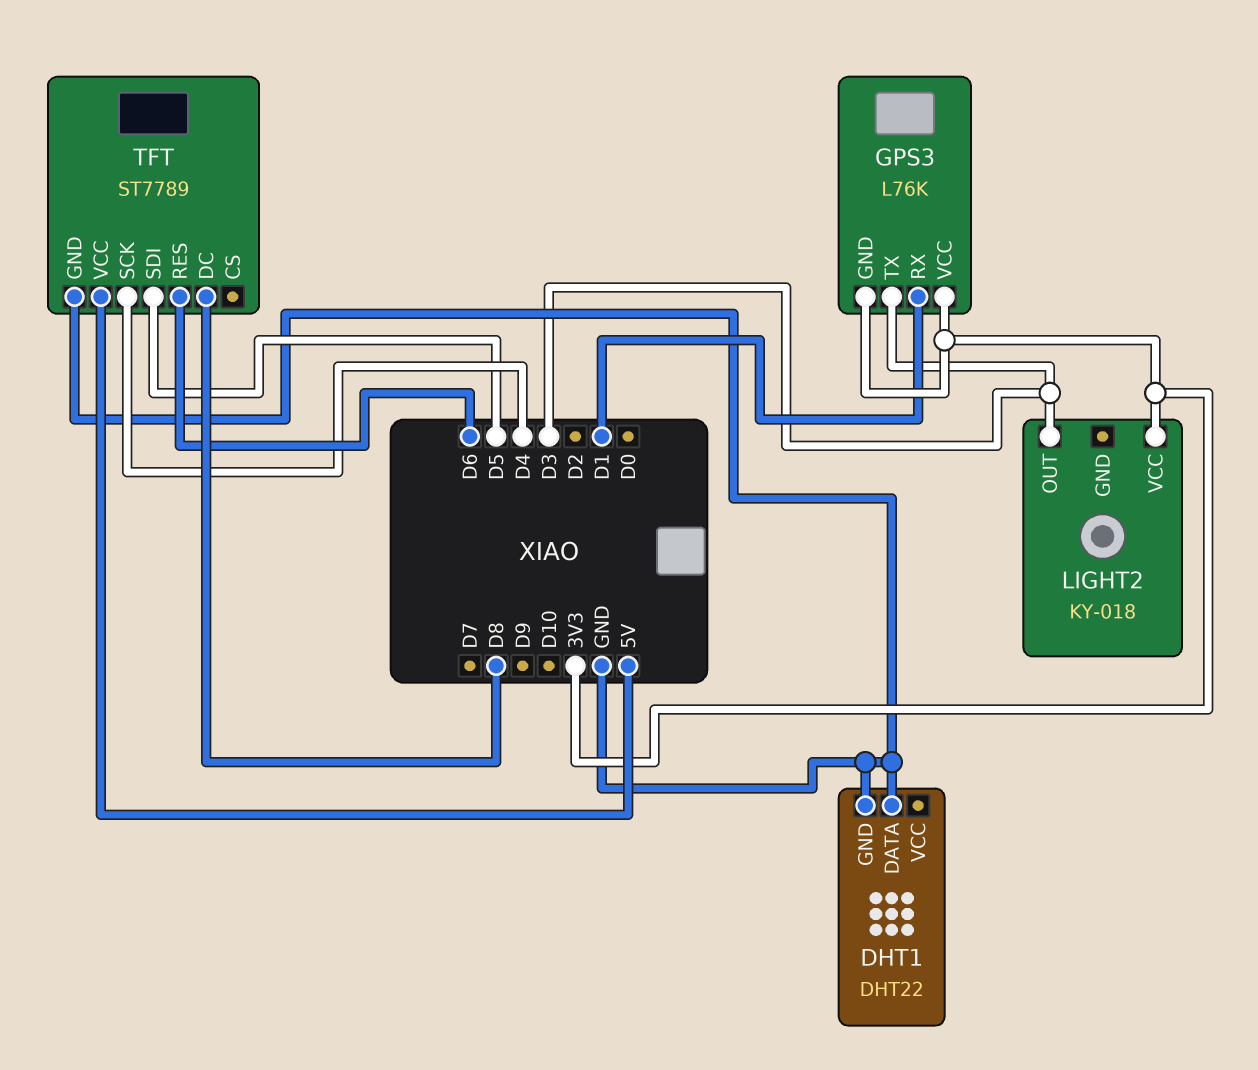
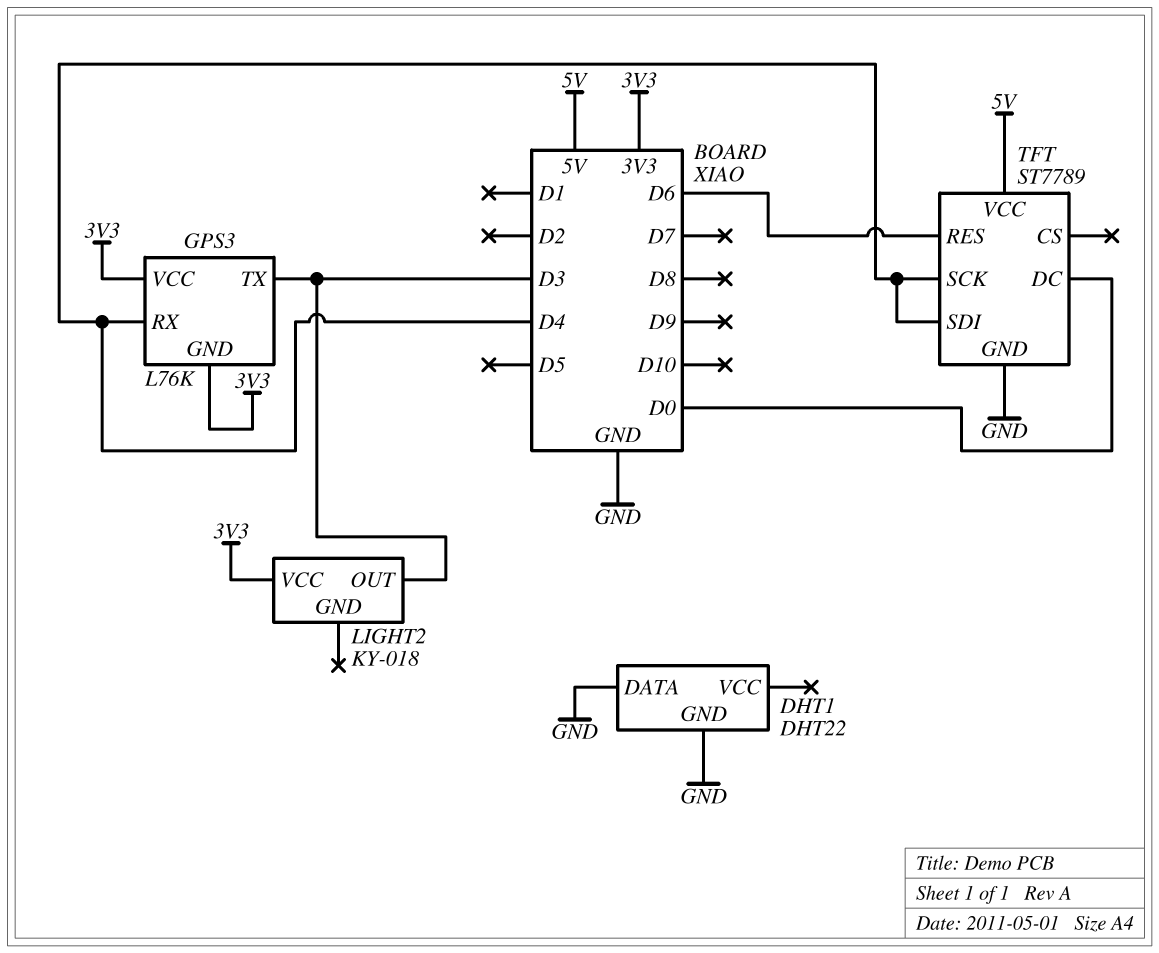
GPS3 pin RX: D1 -> D4
TFT pin DC: D8 -> D0
TFT pin SDI: D5 -> D4

